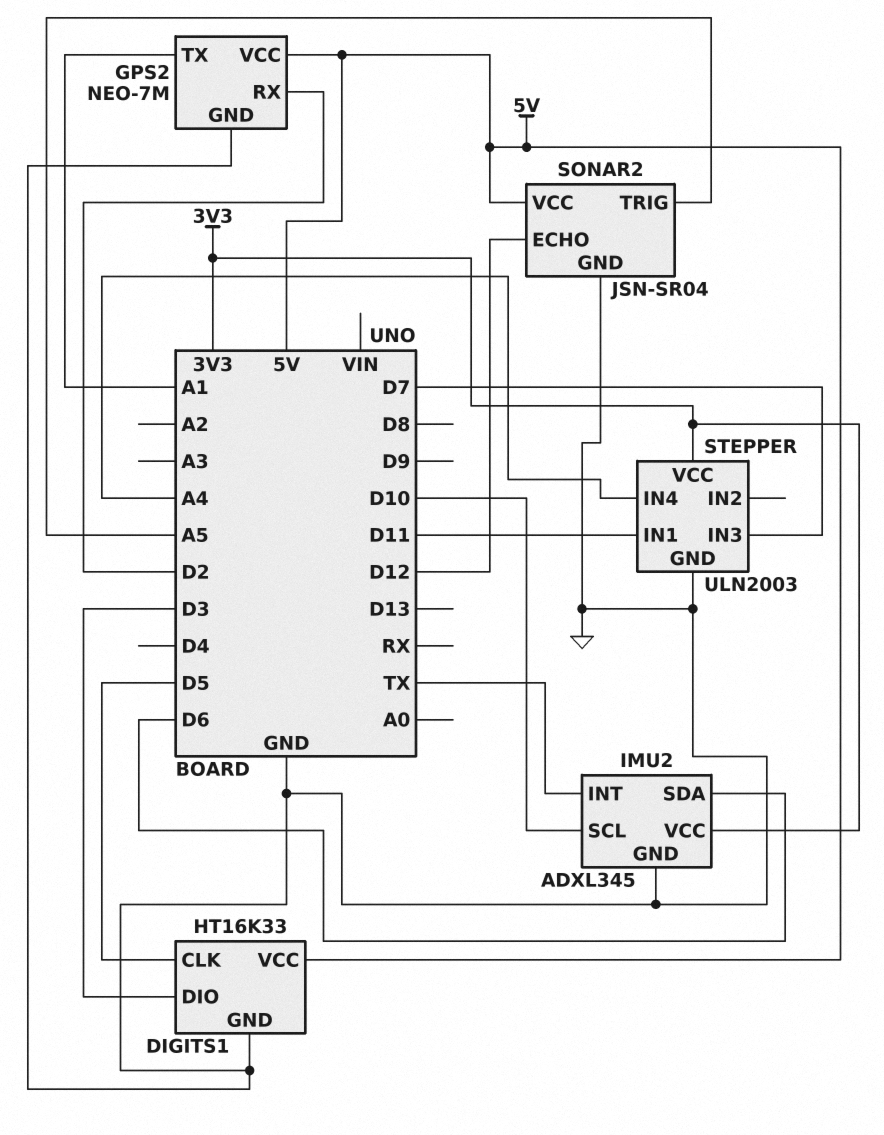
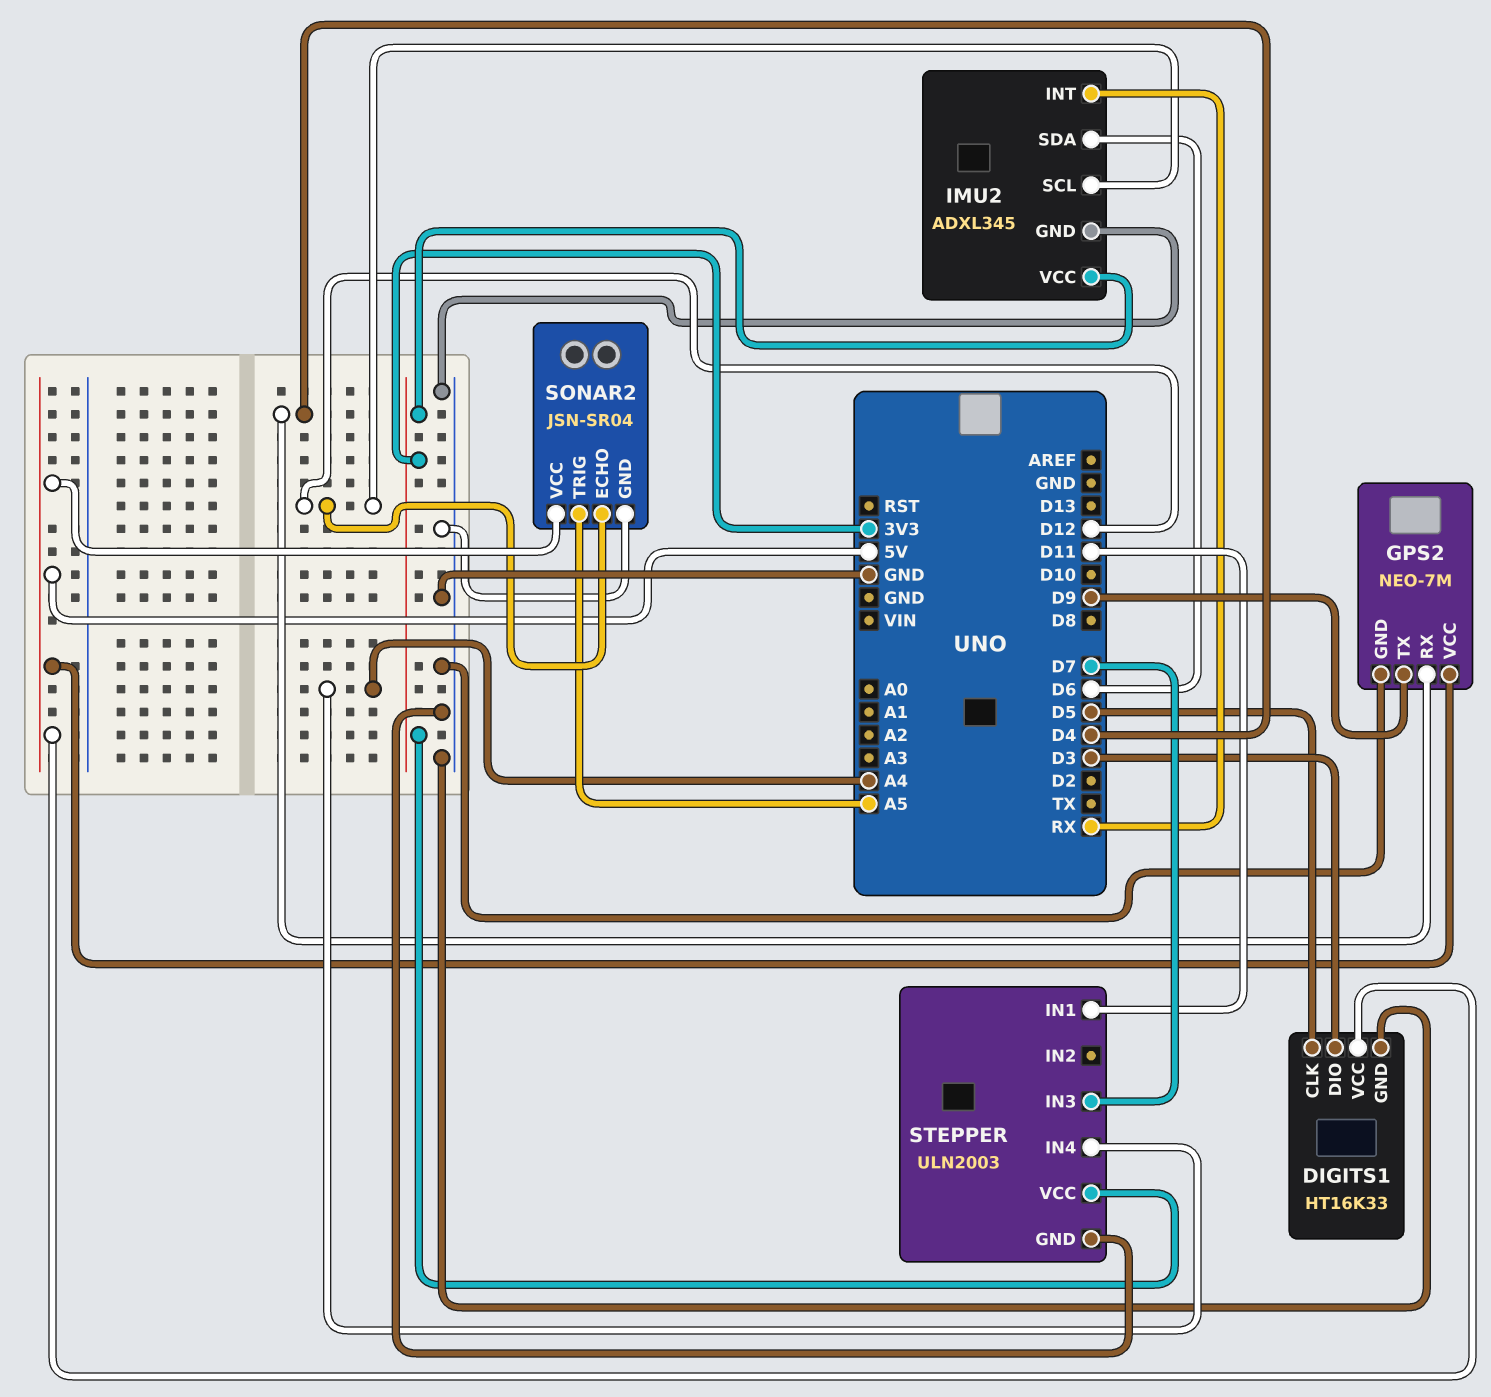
GPS2 pin RX: D2 -> D4
GPS2 pin TX: A1 -> D9
IMU2 pin INT: TX -> RX
IMU2 pin SCL: D10 -> D12

